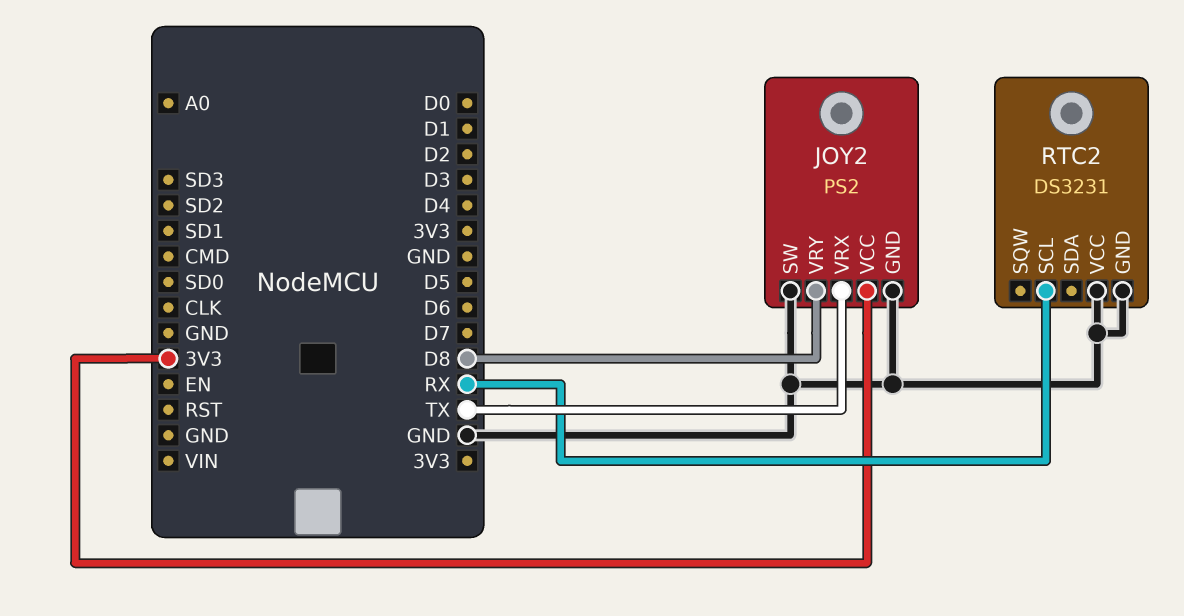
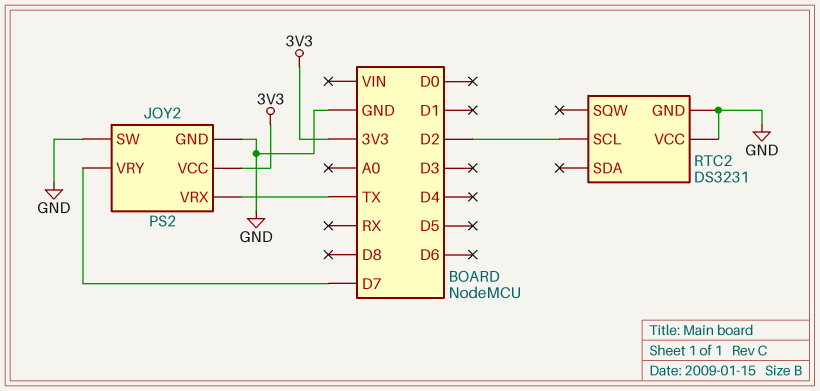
JOY2 pin VRY: D8 -> D7
RTC2 pin SCL: RX -> D2

